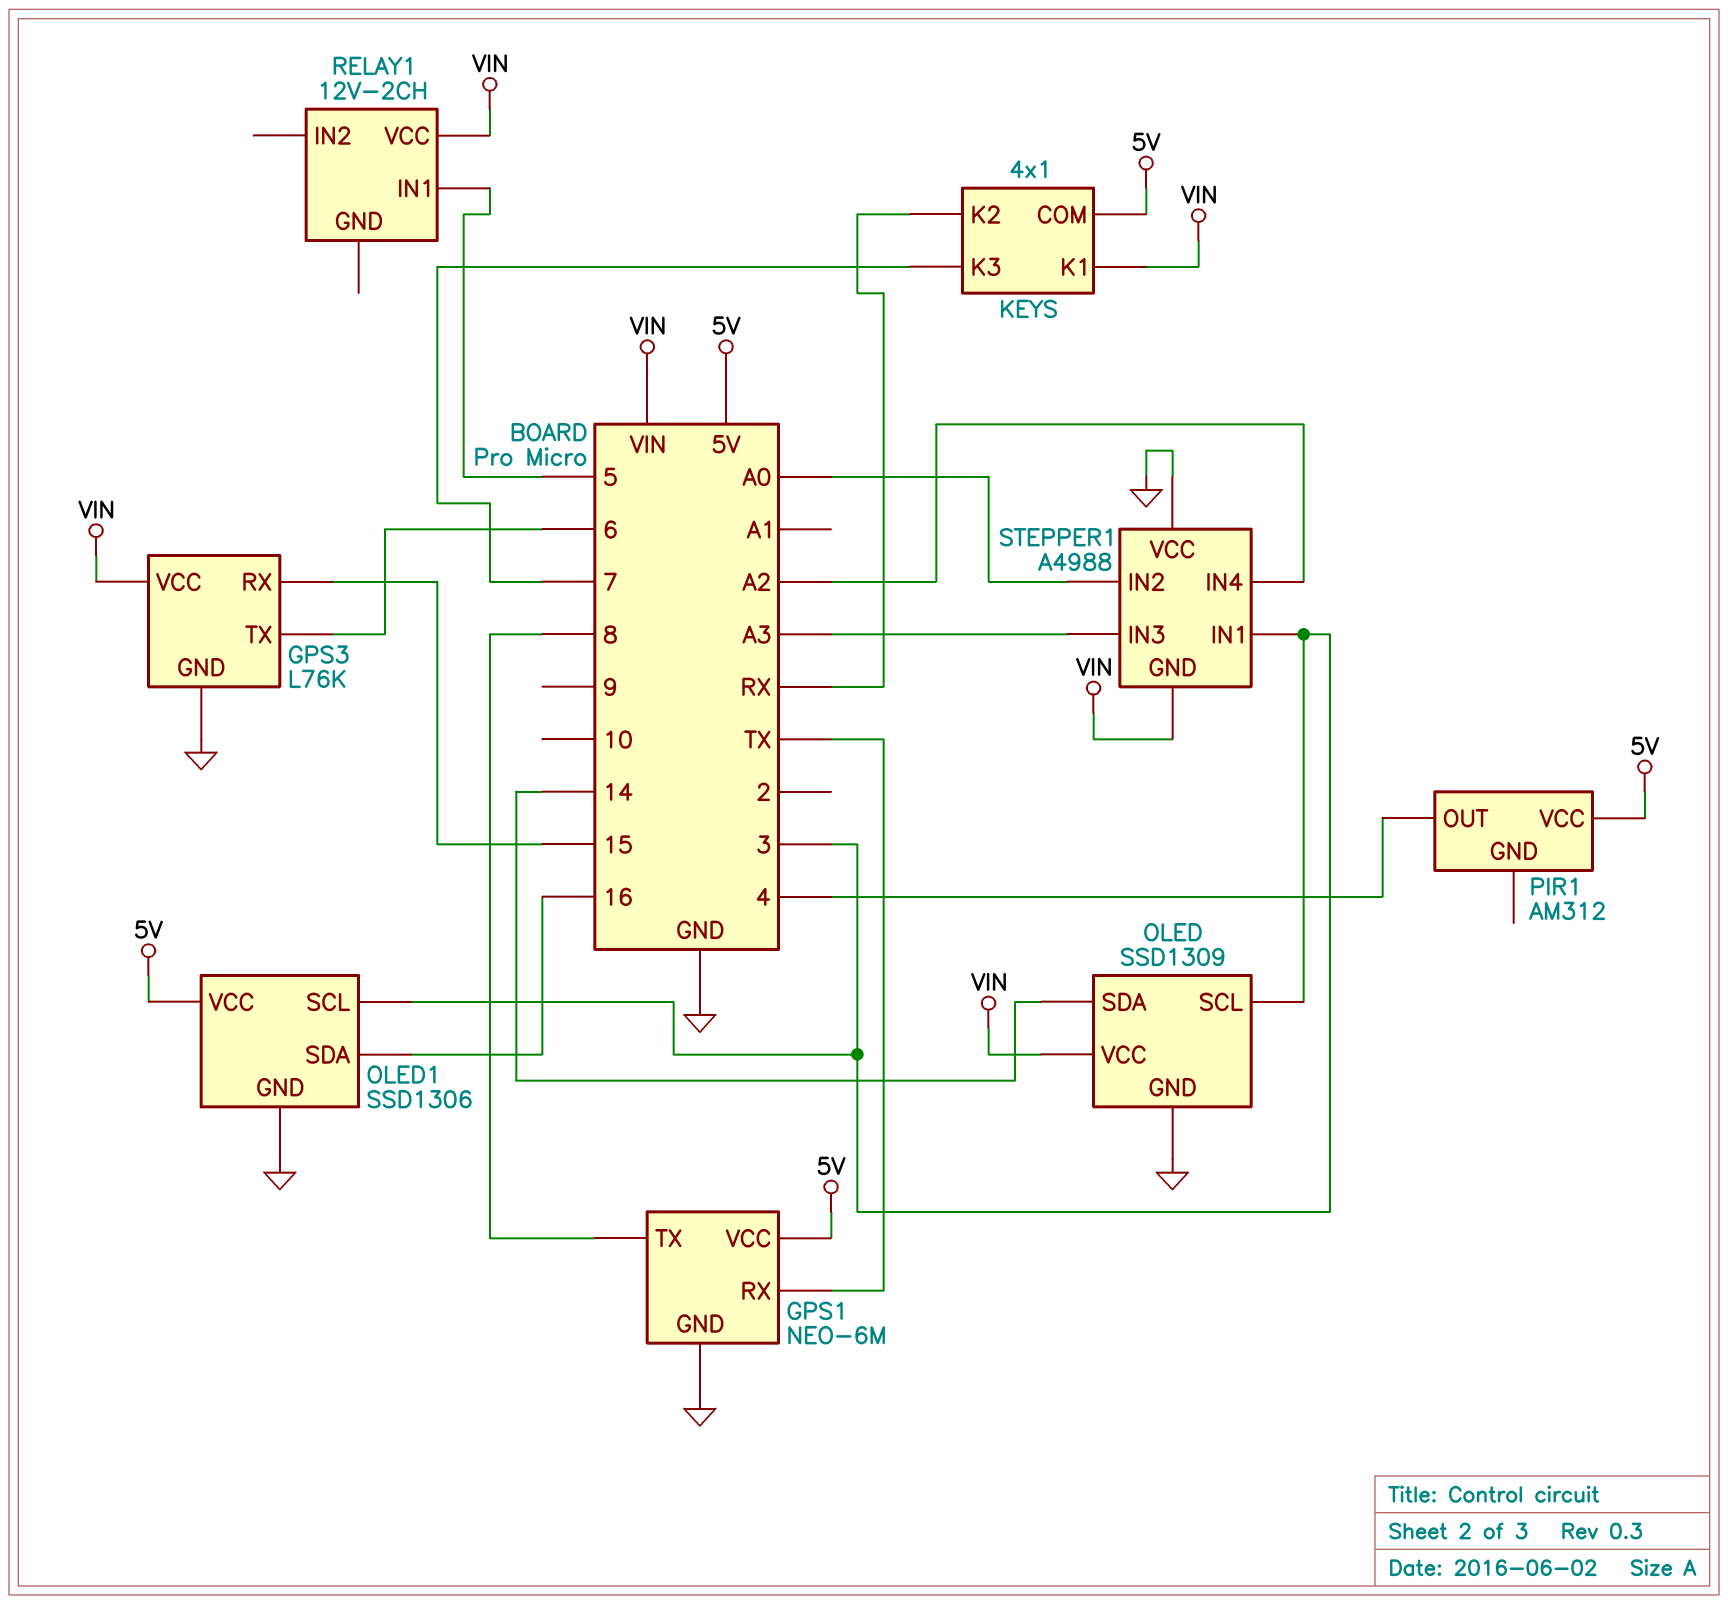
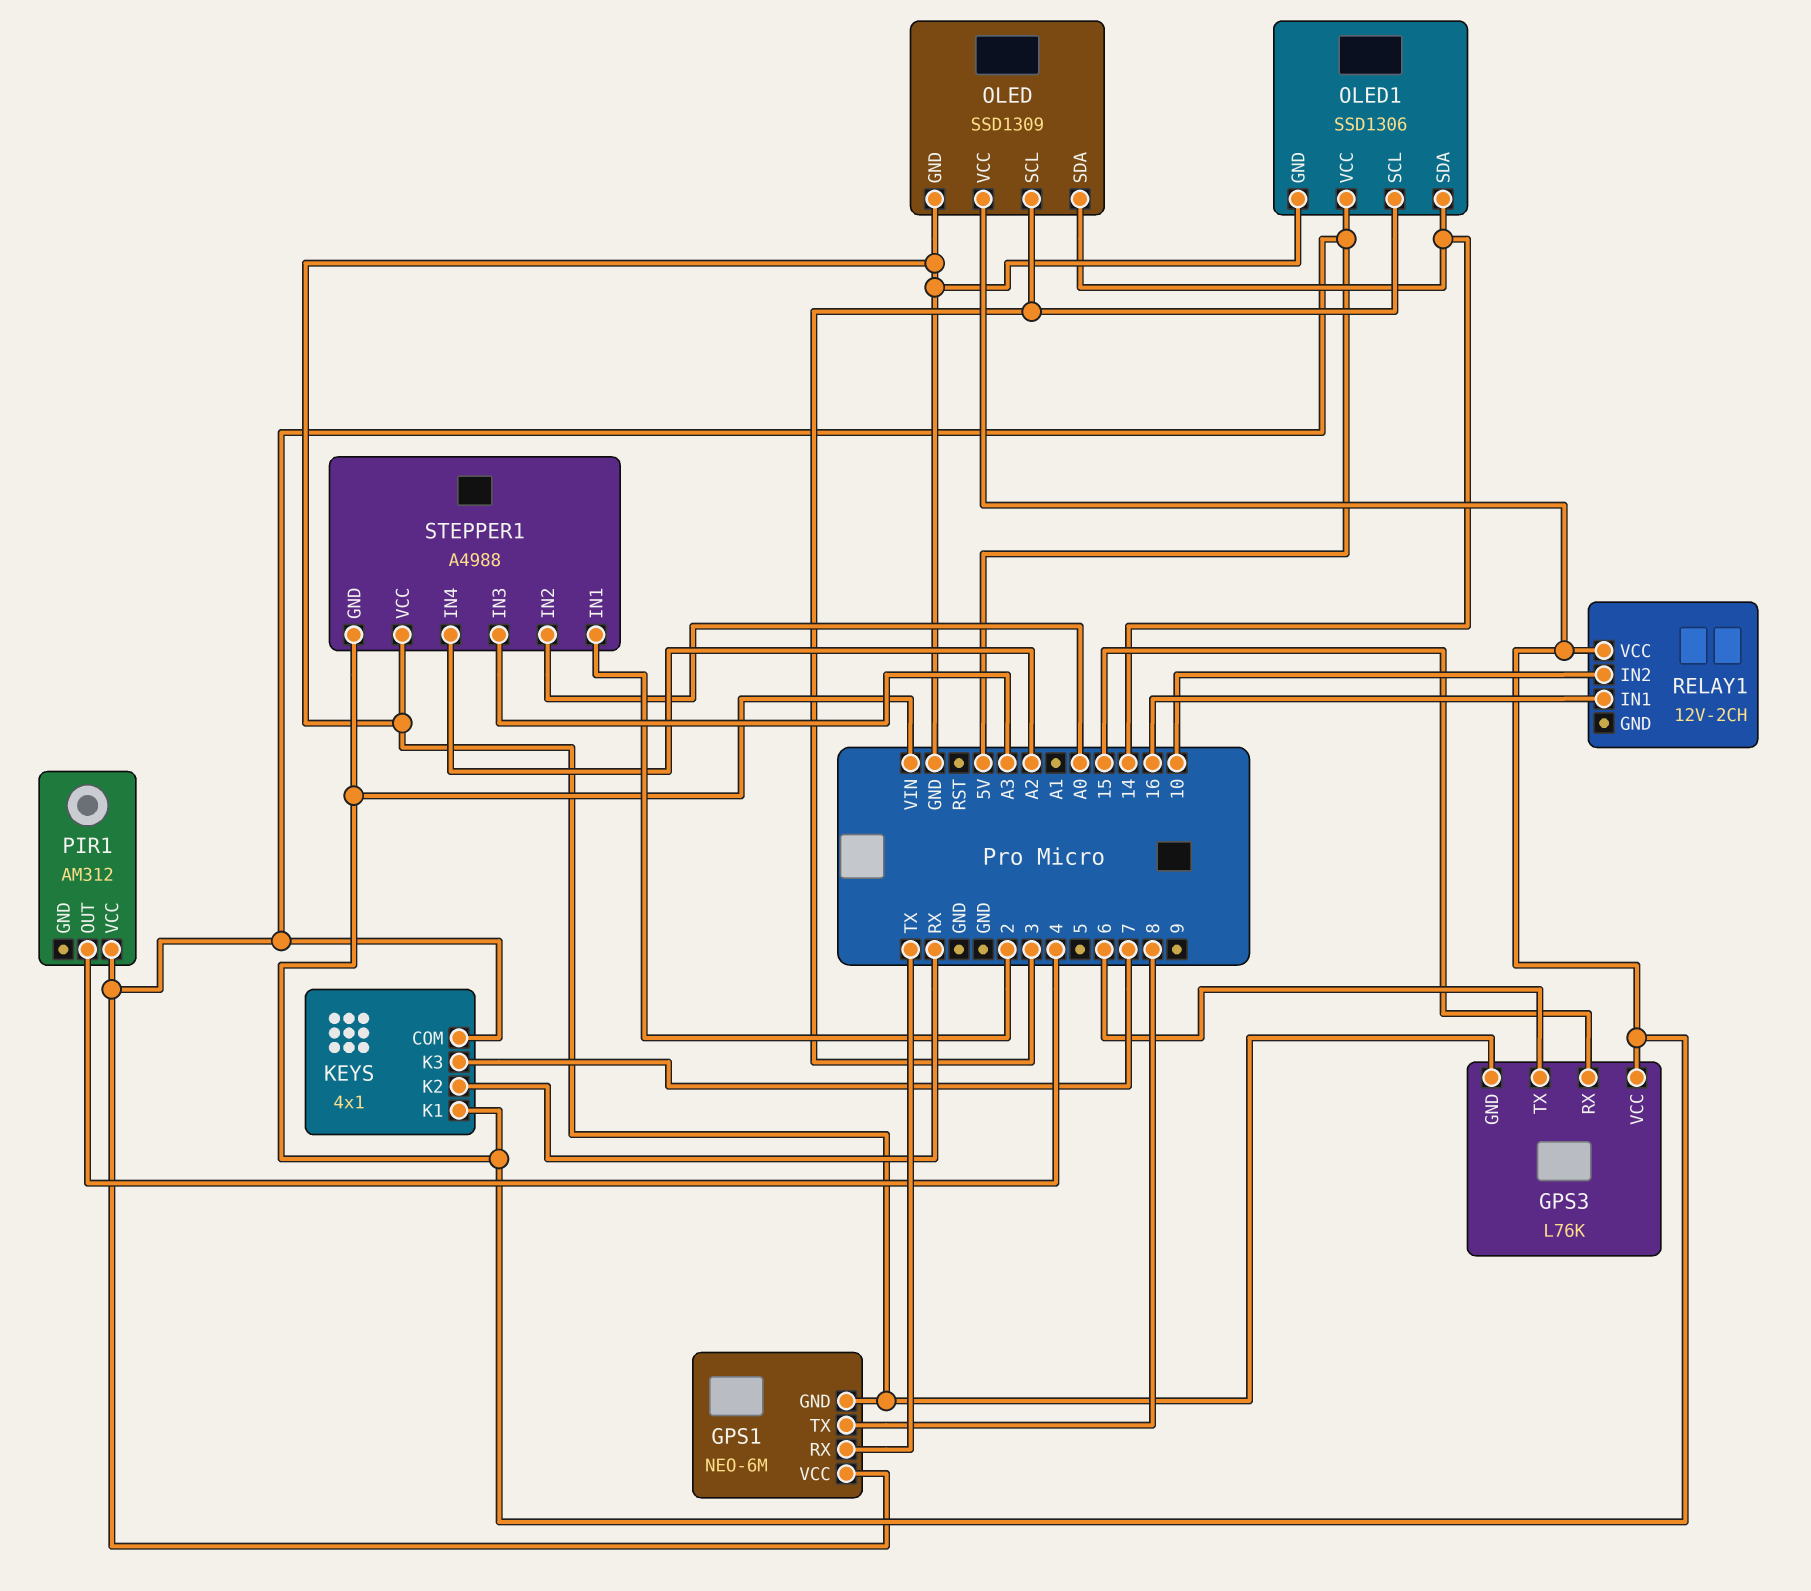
OLED1 pin SDA: 16 -> 14
RELAY1 pin IN1: 5 -> 16
RELAY1 pin IN2: none -> 10
STEPPER1 pin IN1: 3 -> 2

